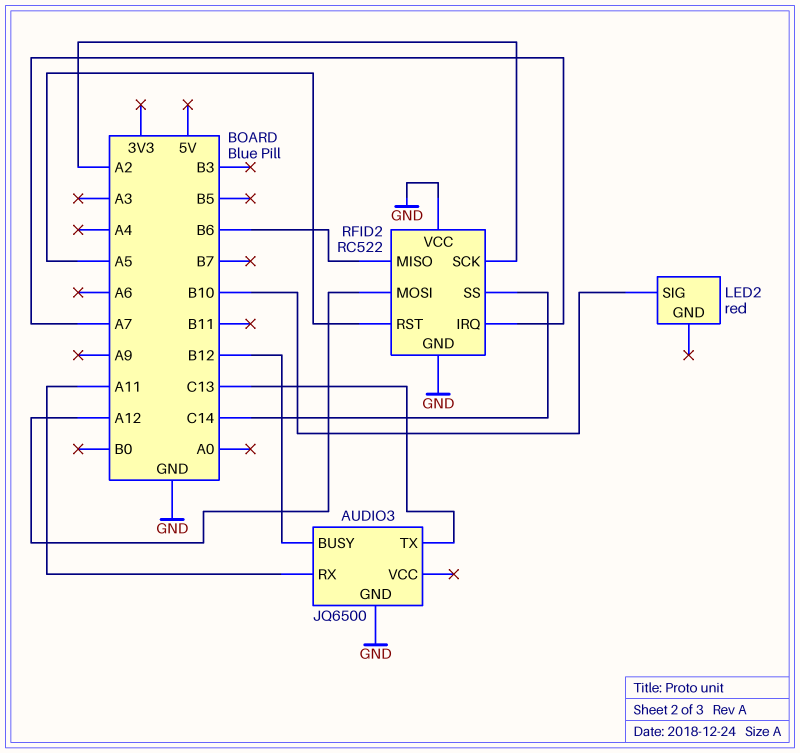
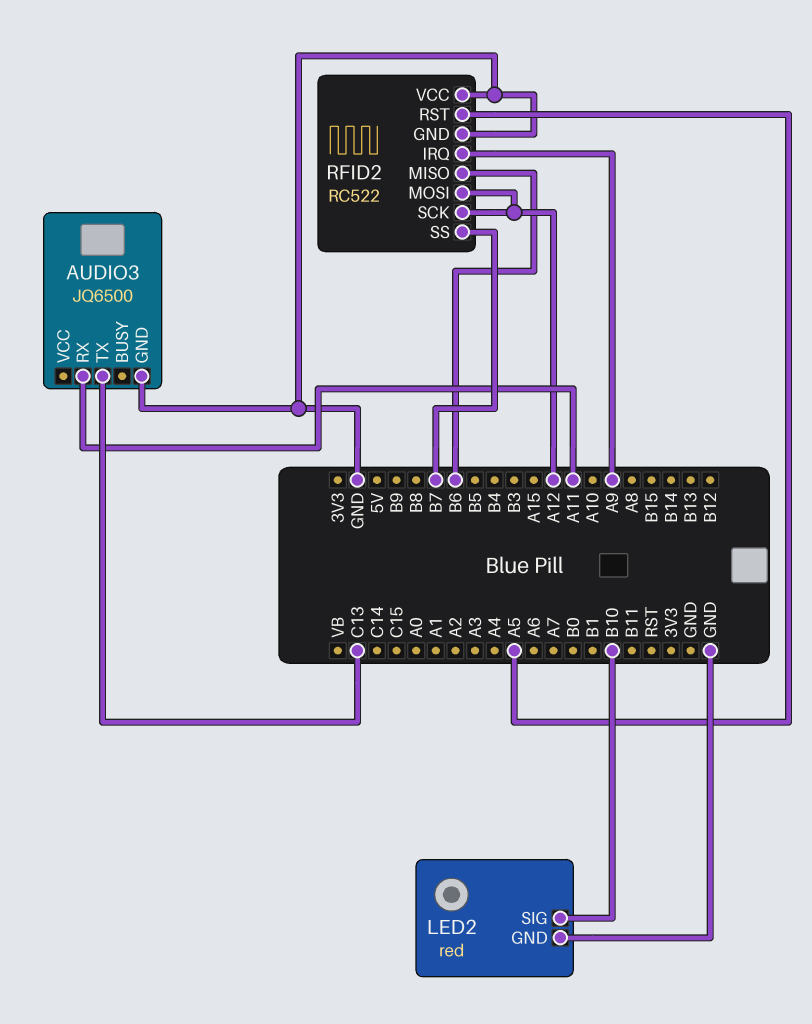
AUDIO3 pin BUSY: B12 -> none
LED2 pin GND: none -> GND
RFID2 pin IRQ: A7 -> A9
RFID2 pin SCK: A2 -> A12
RFID2 pin SS: C14 -> B7

